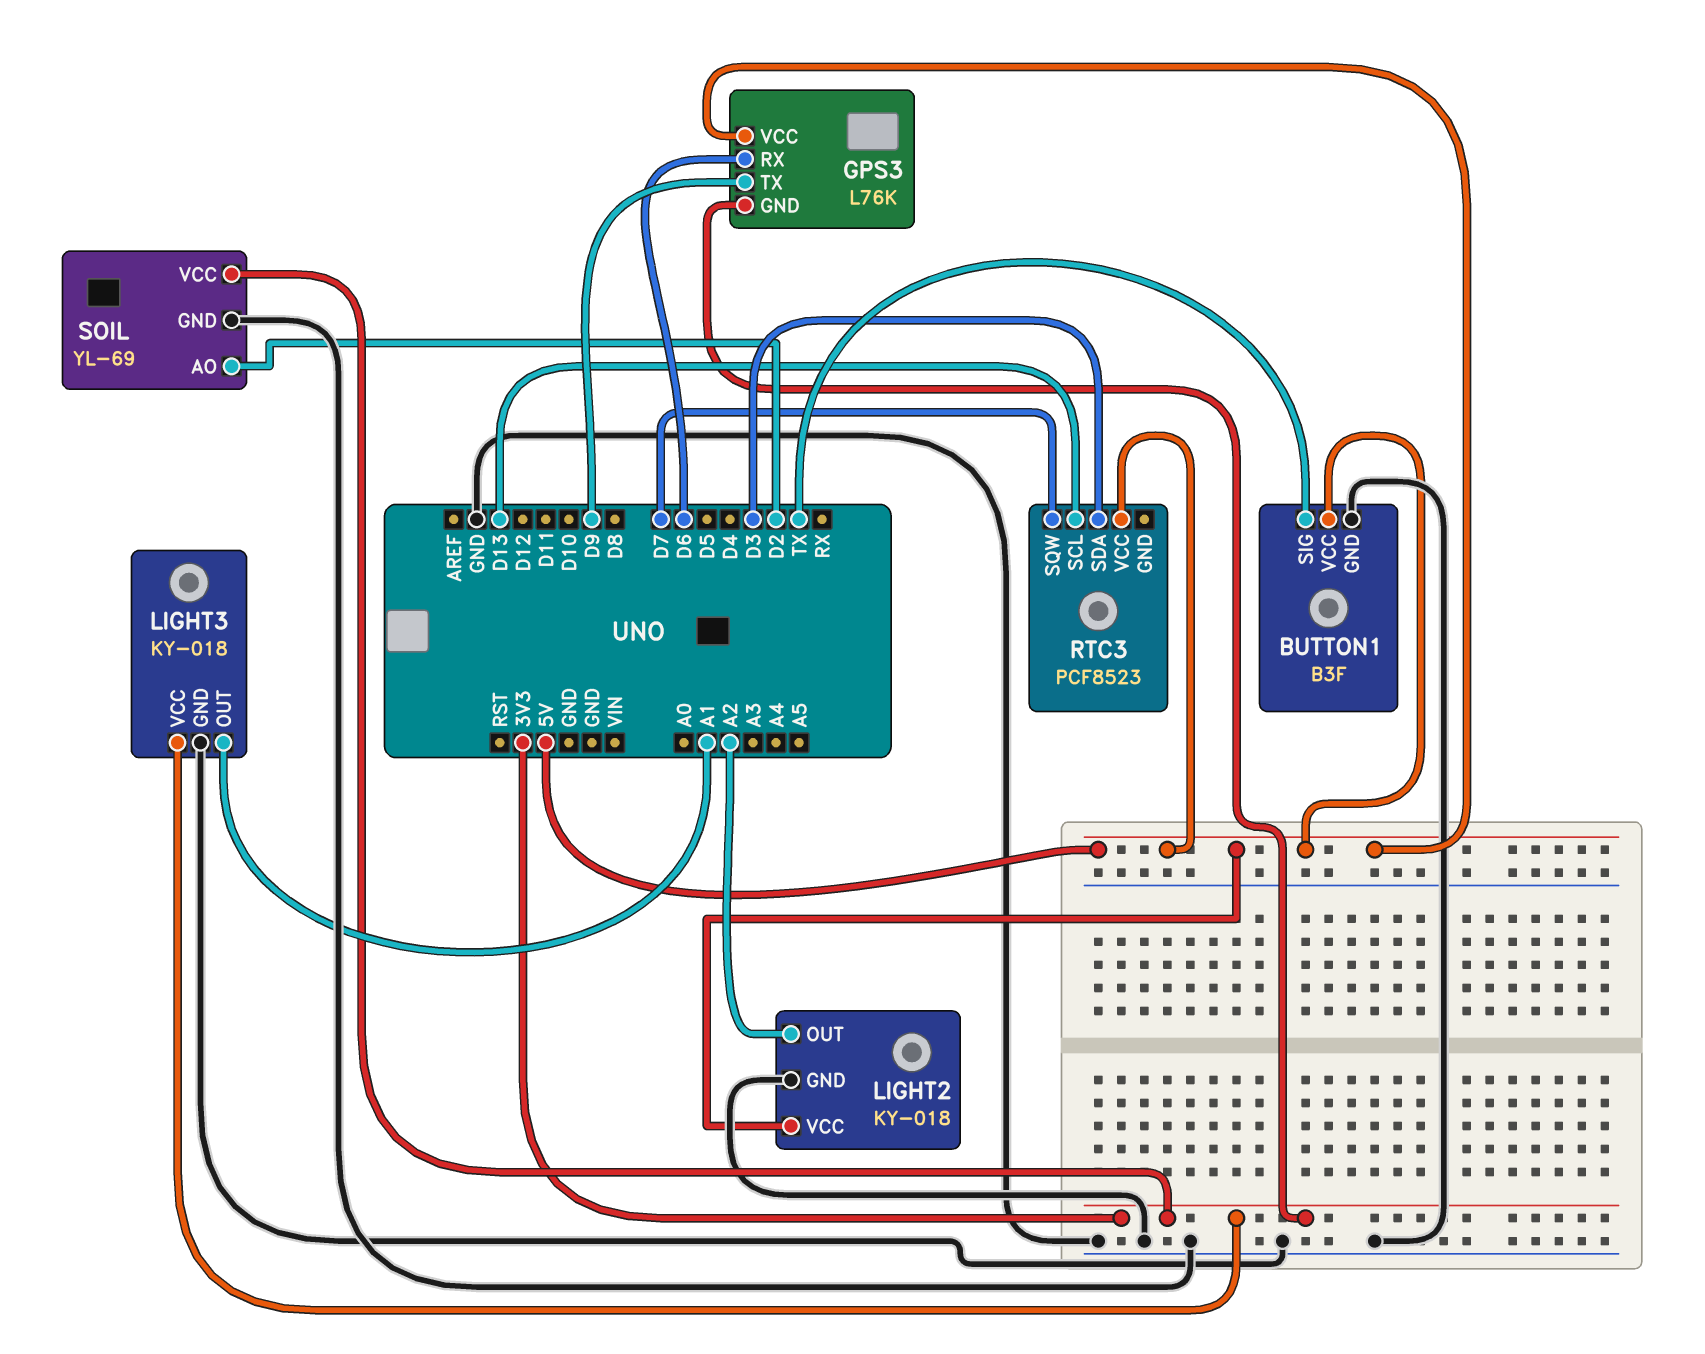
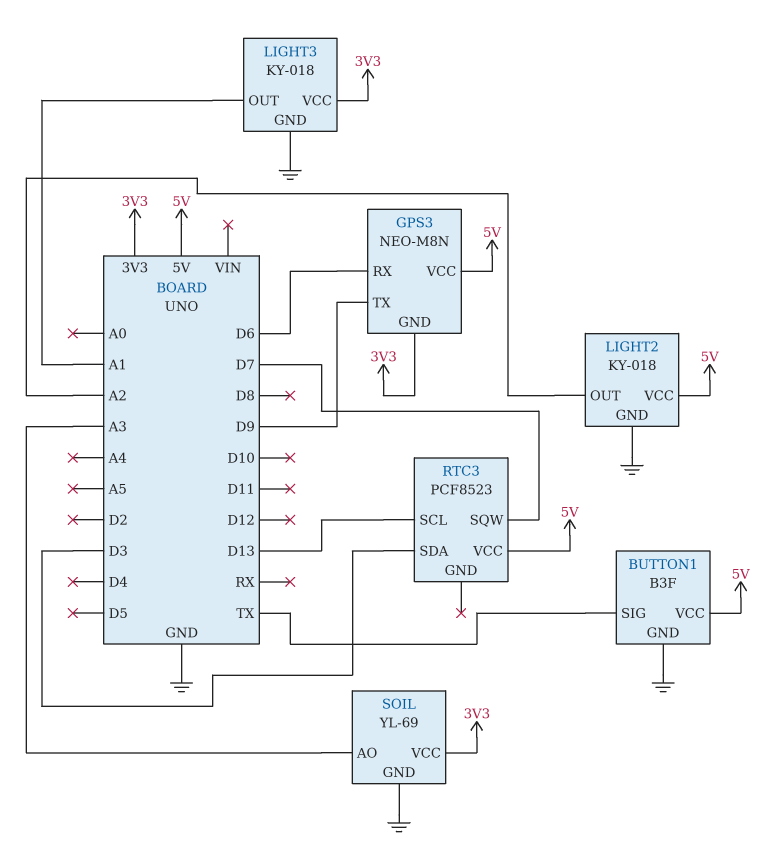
GPS3: L76K -> NEO-M8N
SOIL pin AO: D2 -> A3

